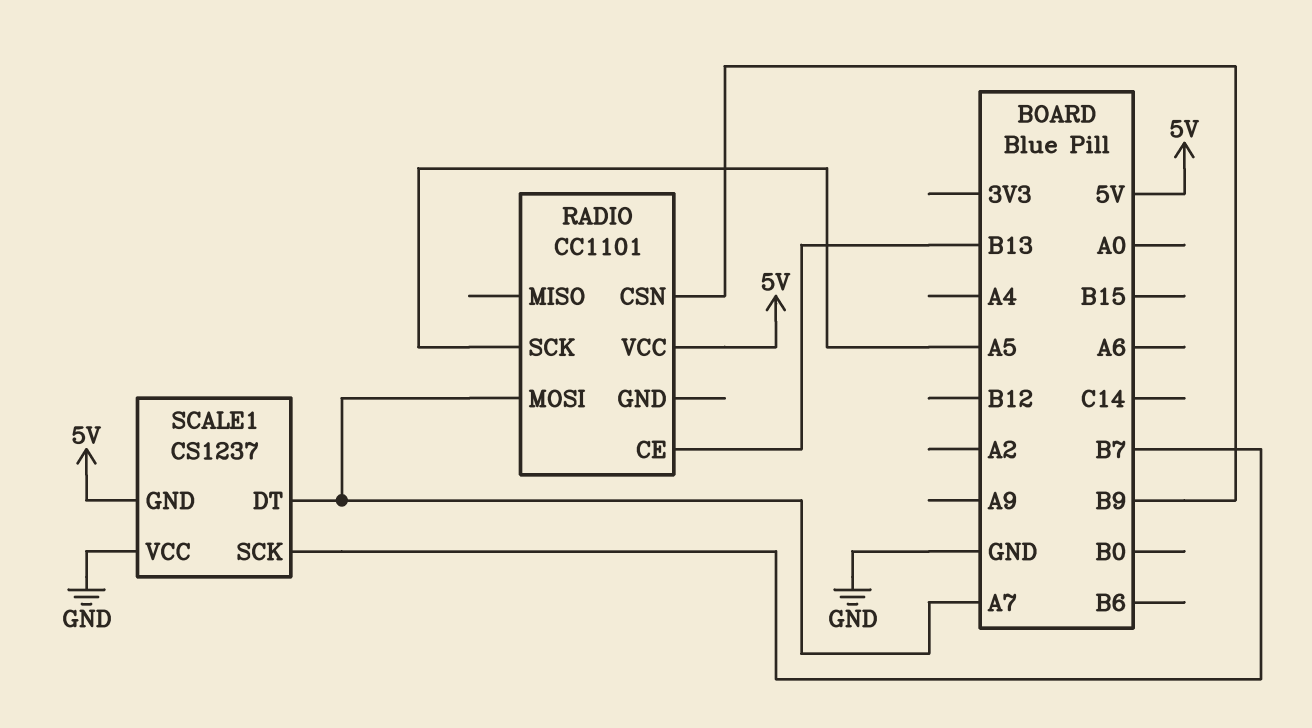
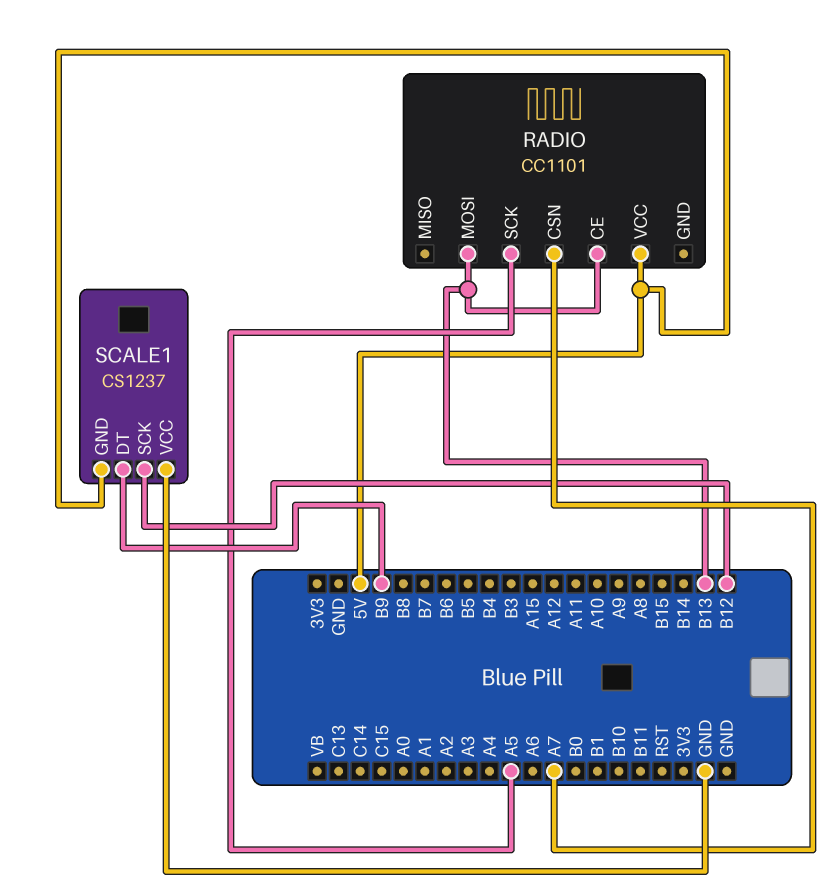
RADIO pin CSN: B9 -> A7
RADIO pin MOSI: A7 -> B13
SCALE1 pin DT: A7 -> B9
SCALE1 pin SCK: B7 -> B12

